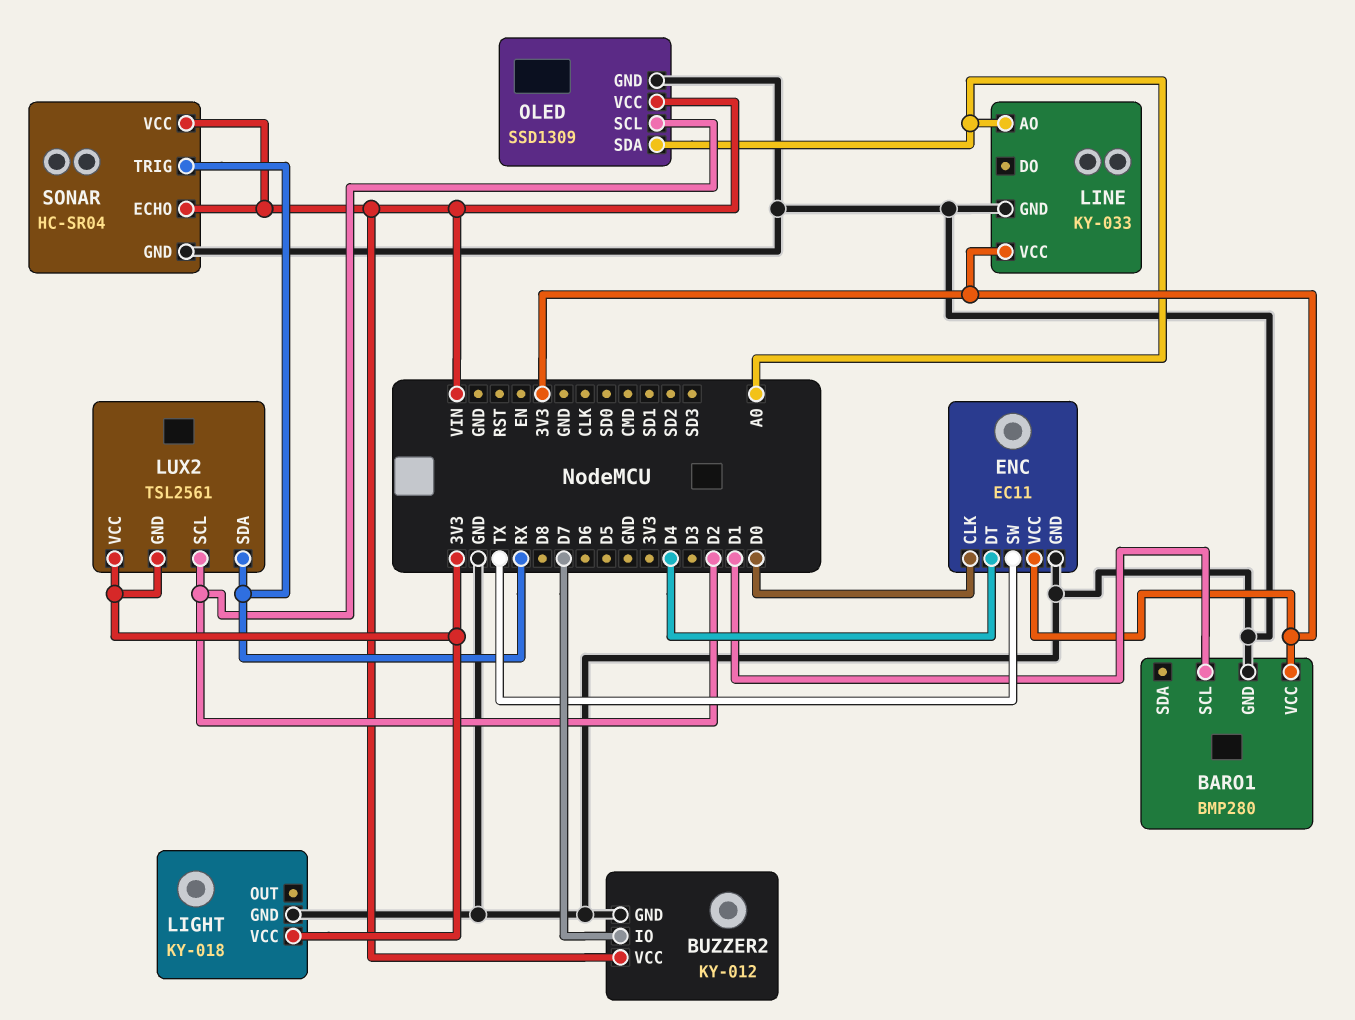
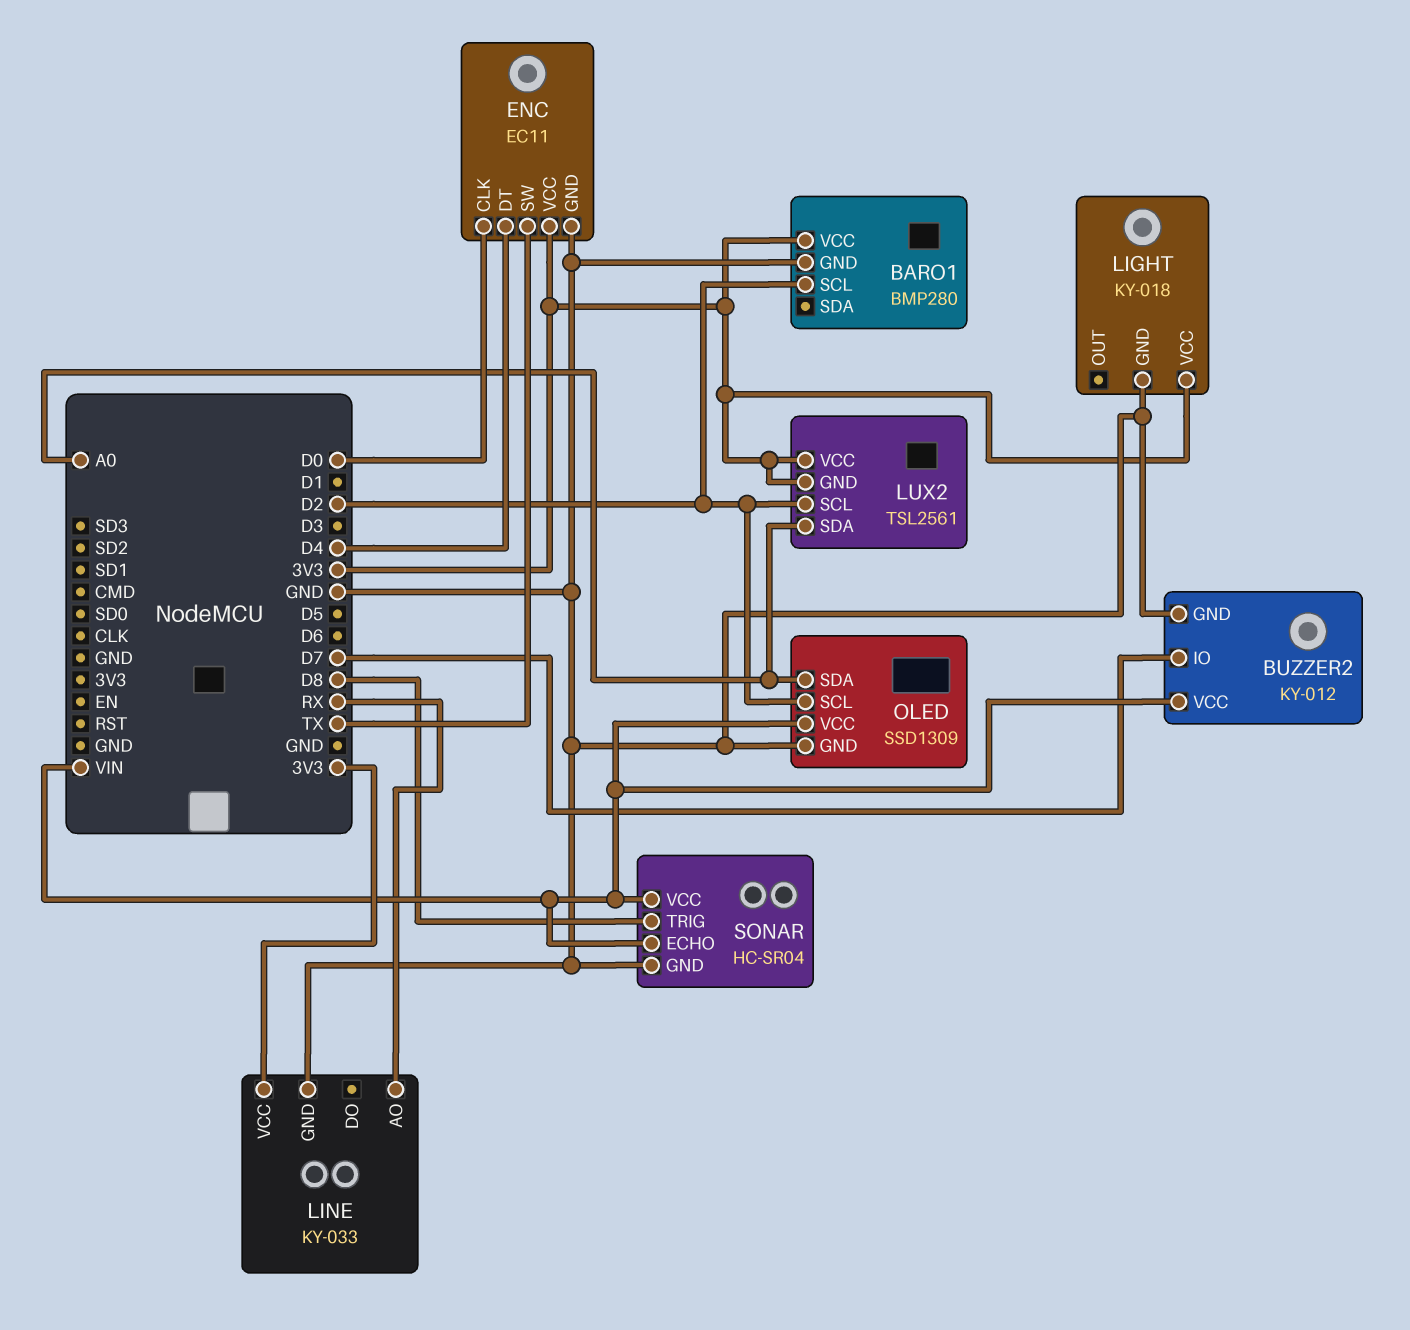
BARO1 pin SCL: D1 -> D2
LINE pin AO: A0 -> RX
LUX2 pin SDA: RX -> A0
SONAR pin TRIG: RX -> D8

